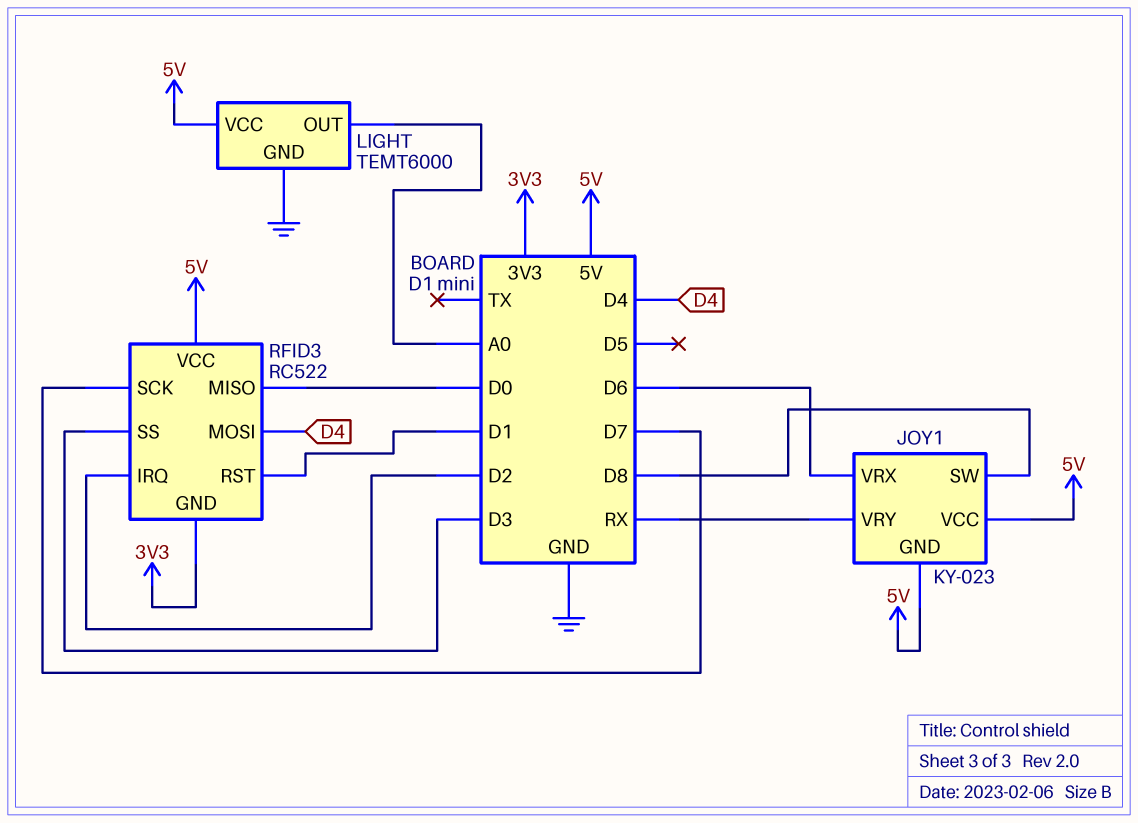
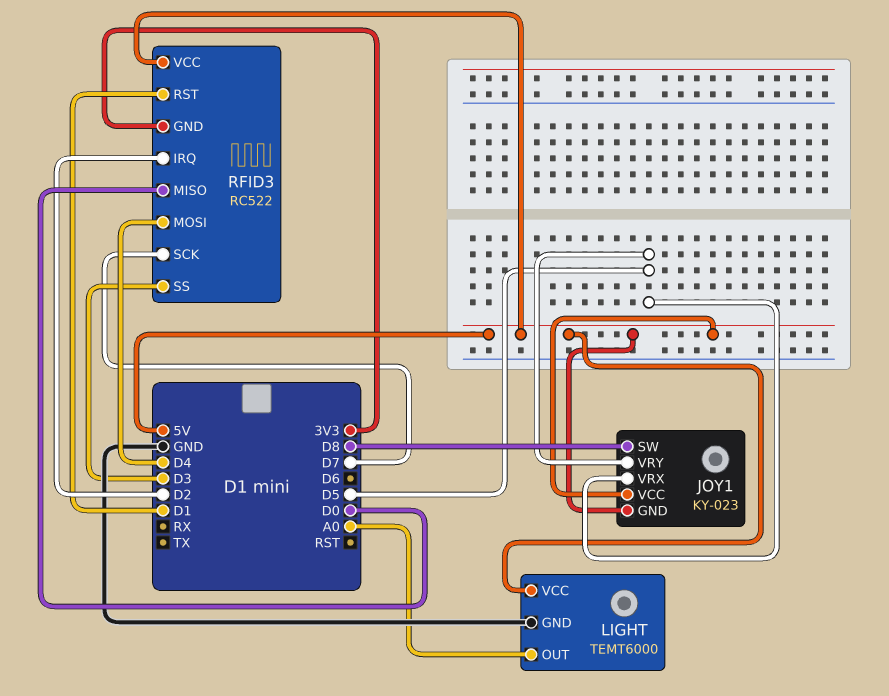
JOY1 pin VRX: D6 -> D5
JOY1 pin VRY: RX -> D5

